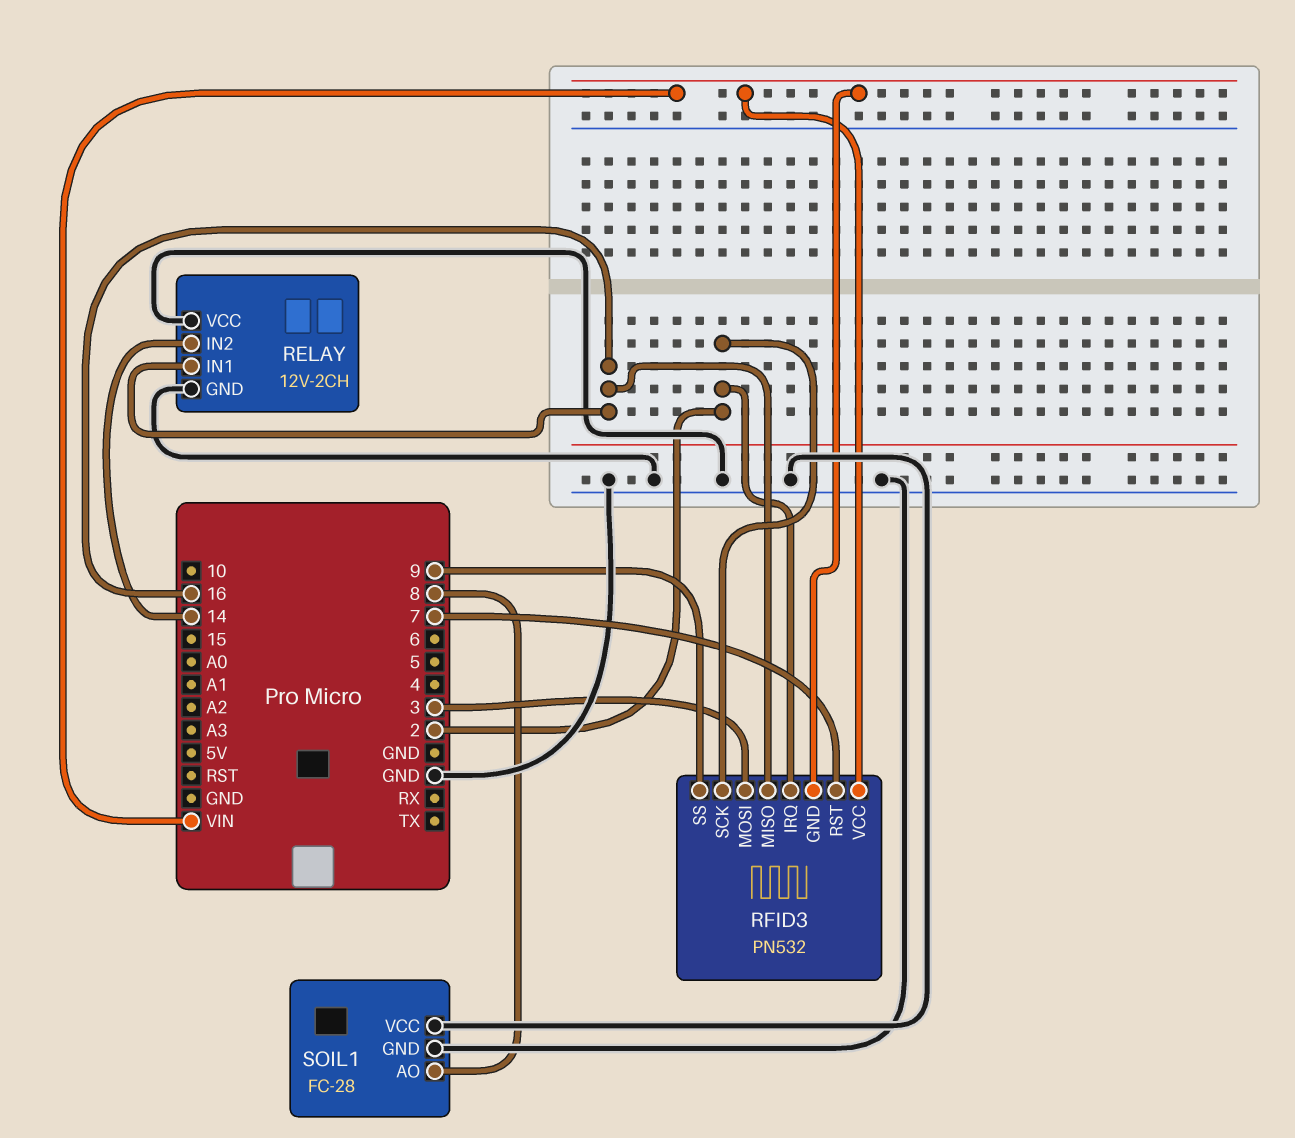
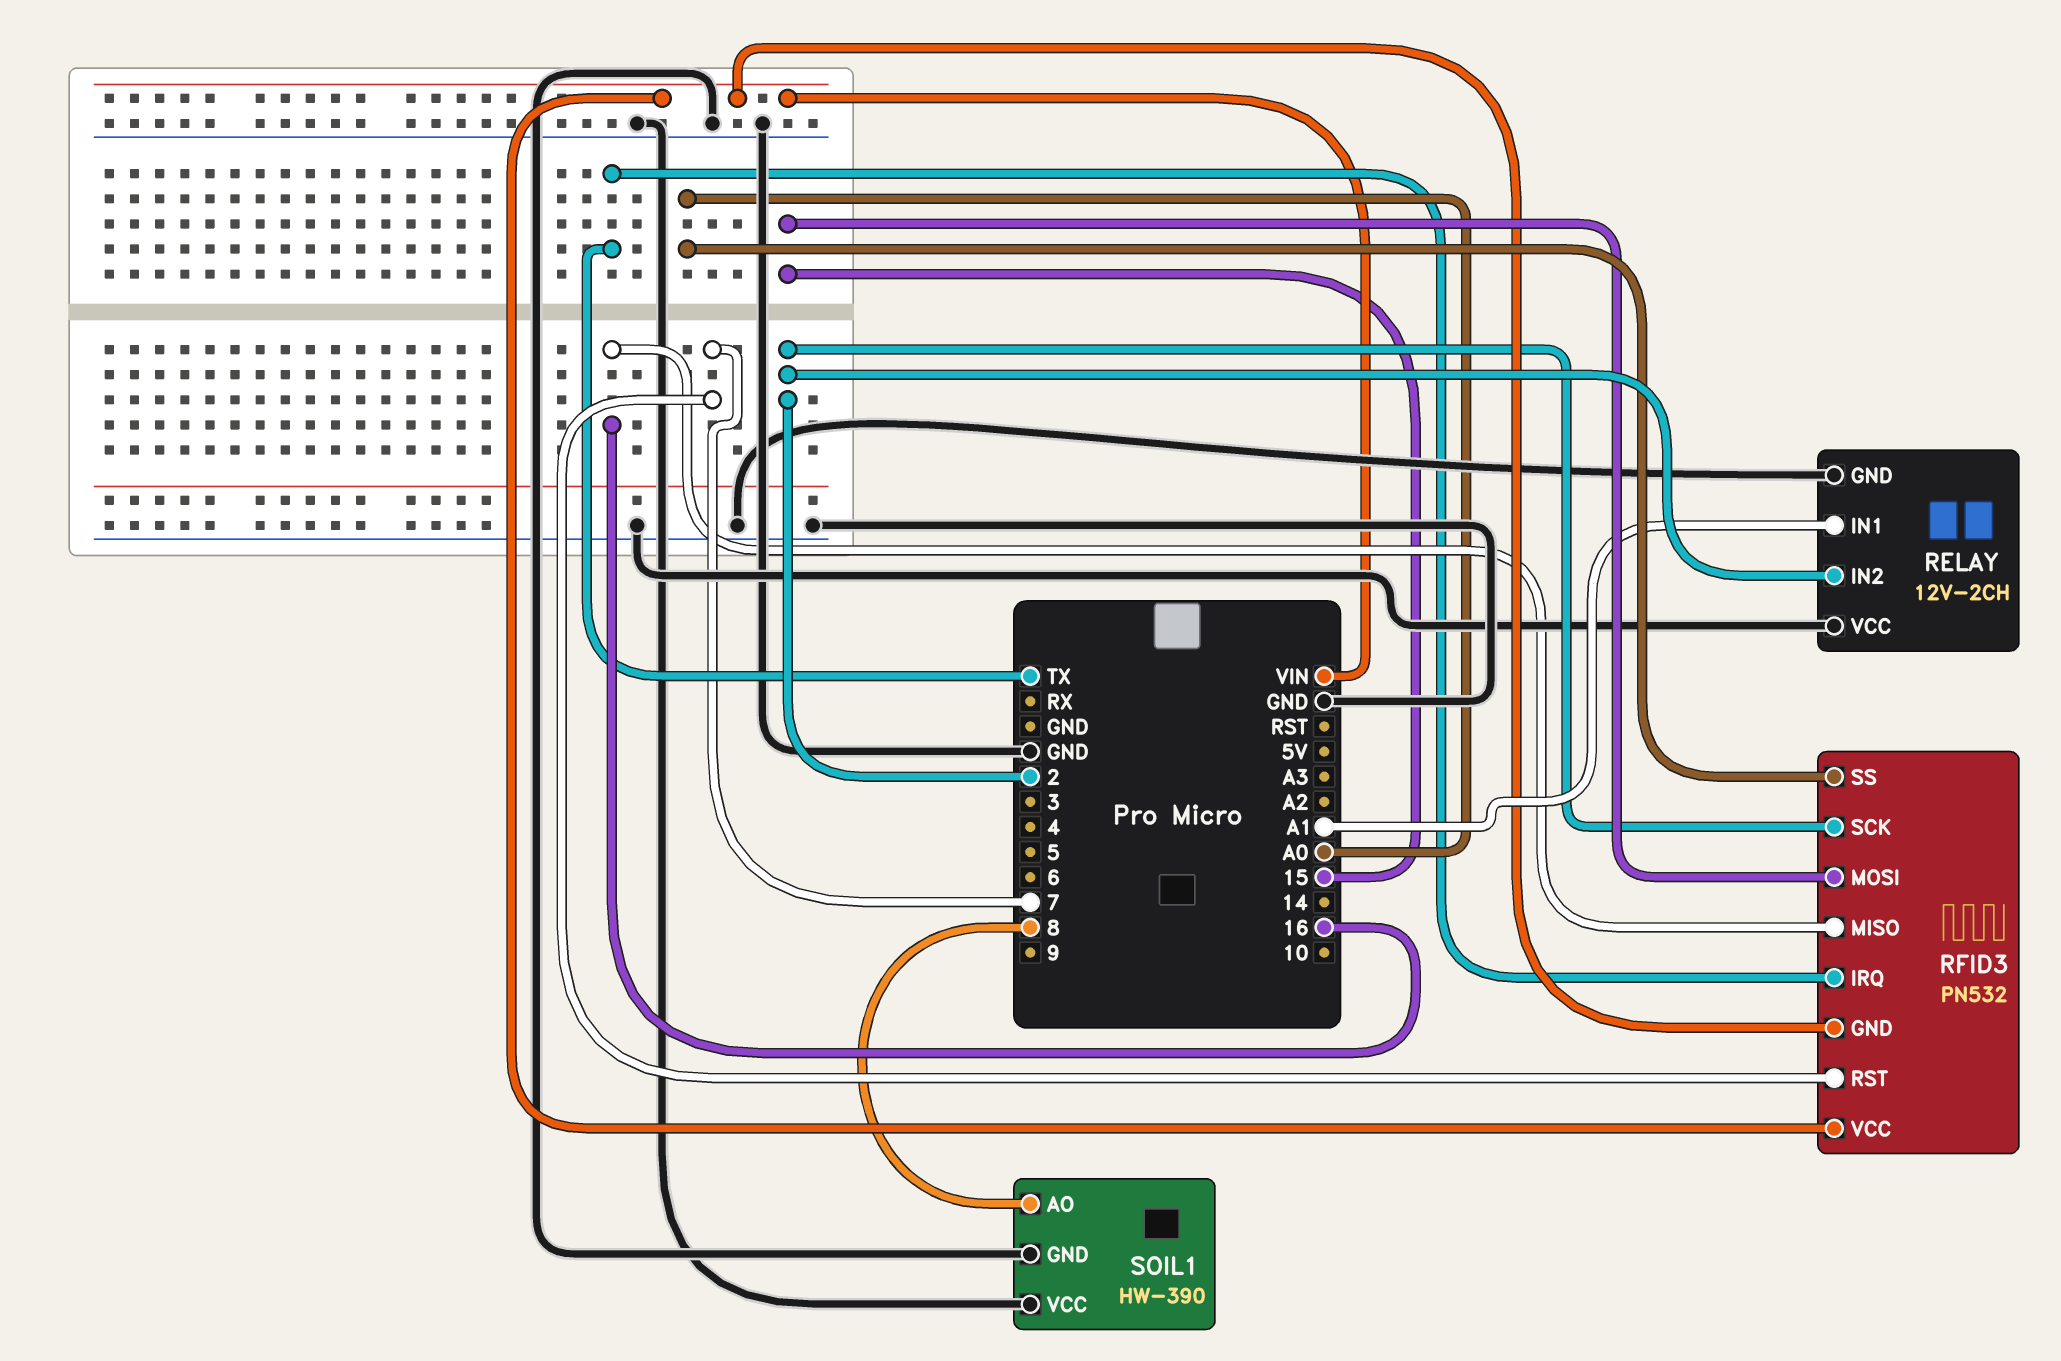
RELAY pin IN1: 16 -> A1
RELAY pin IN2: 14 -> 2
RFID3 pin IRQ: 2 -> TX
RFID3 pin MOSI: 3 -> 15
RFID3 pin SS: 9 -> A0
SOIL1: FC-28 -> HW-390

